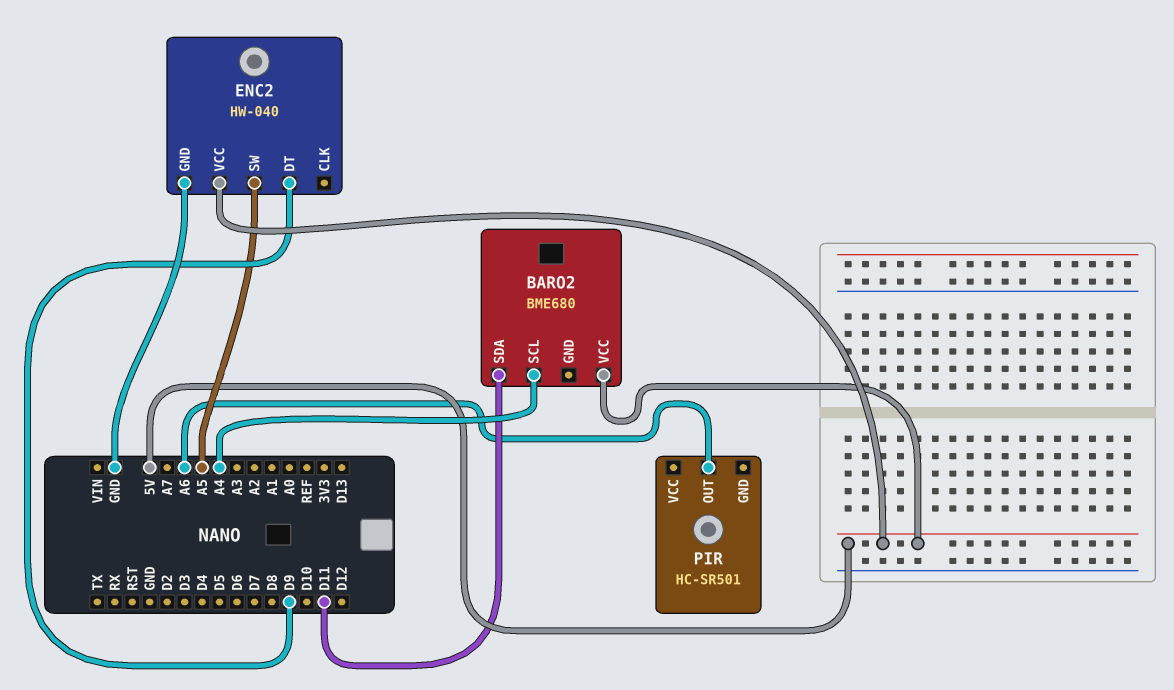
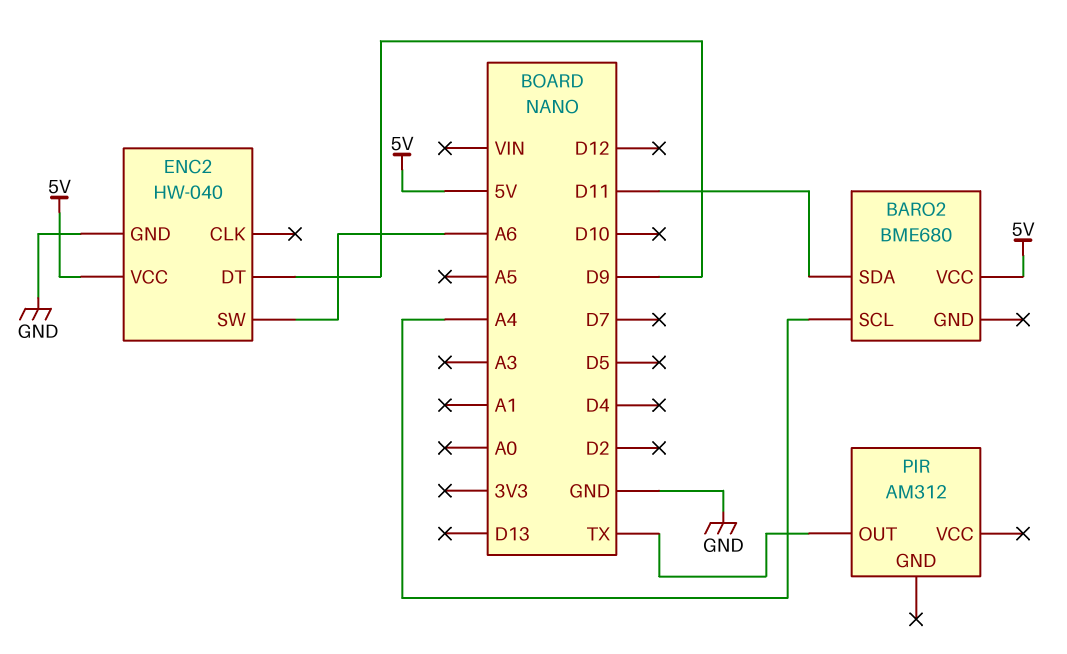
ENC2 pin SW: A5 -> A6
PIR: HC-SR501 -> AM312
PIR pin OUT: A6 -> TX

